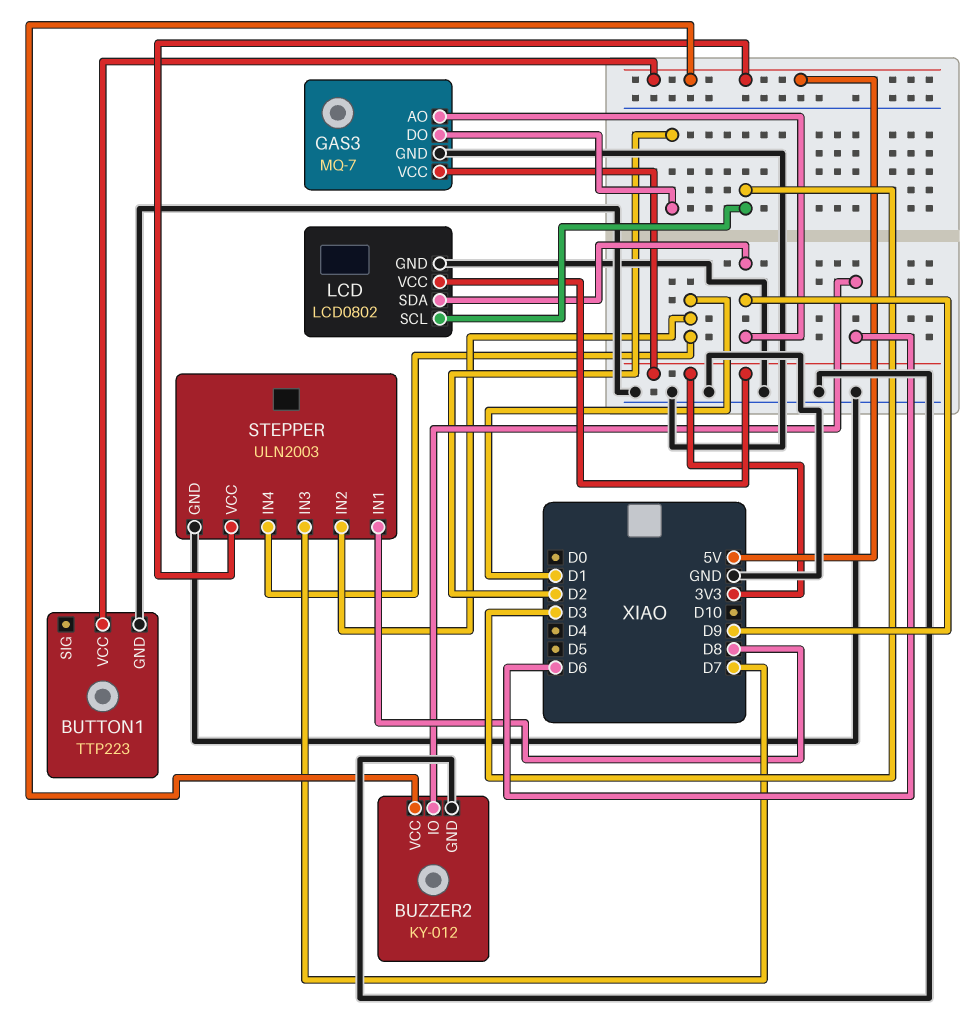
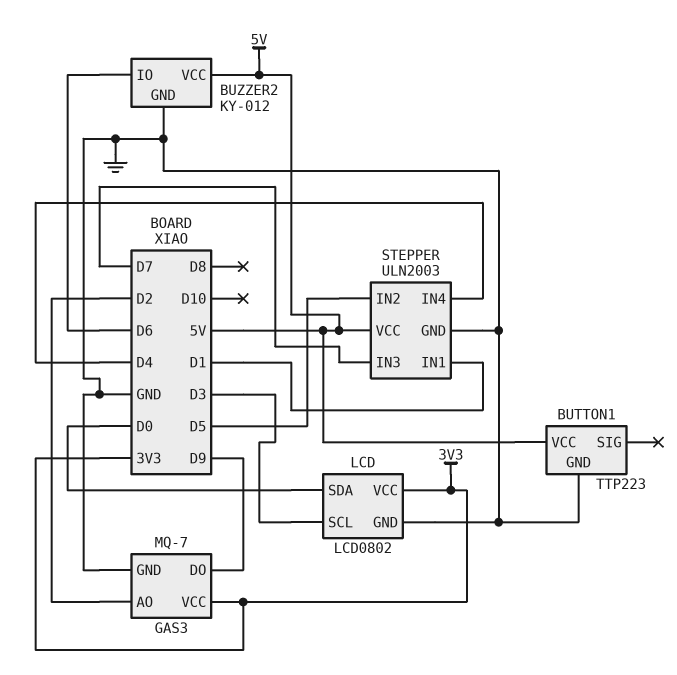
GAS3 pin AO: D9 -> D2
GAS3 pin DO: D2 -> D9
LCD pin SDA: D9 -> D0
STEPPER pin IN1: D8 -> D1
STEPPER pin IN2: D1 -> D5
STEPPER pin IN4: D1 -> D4

